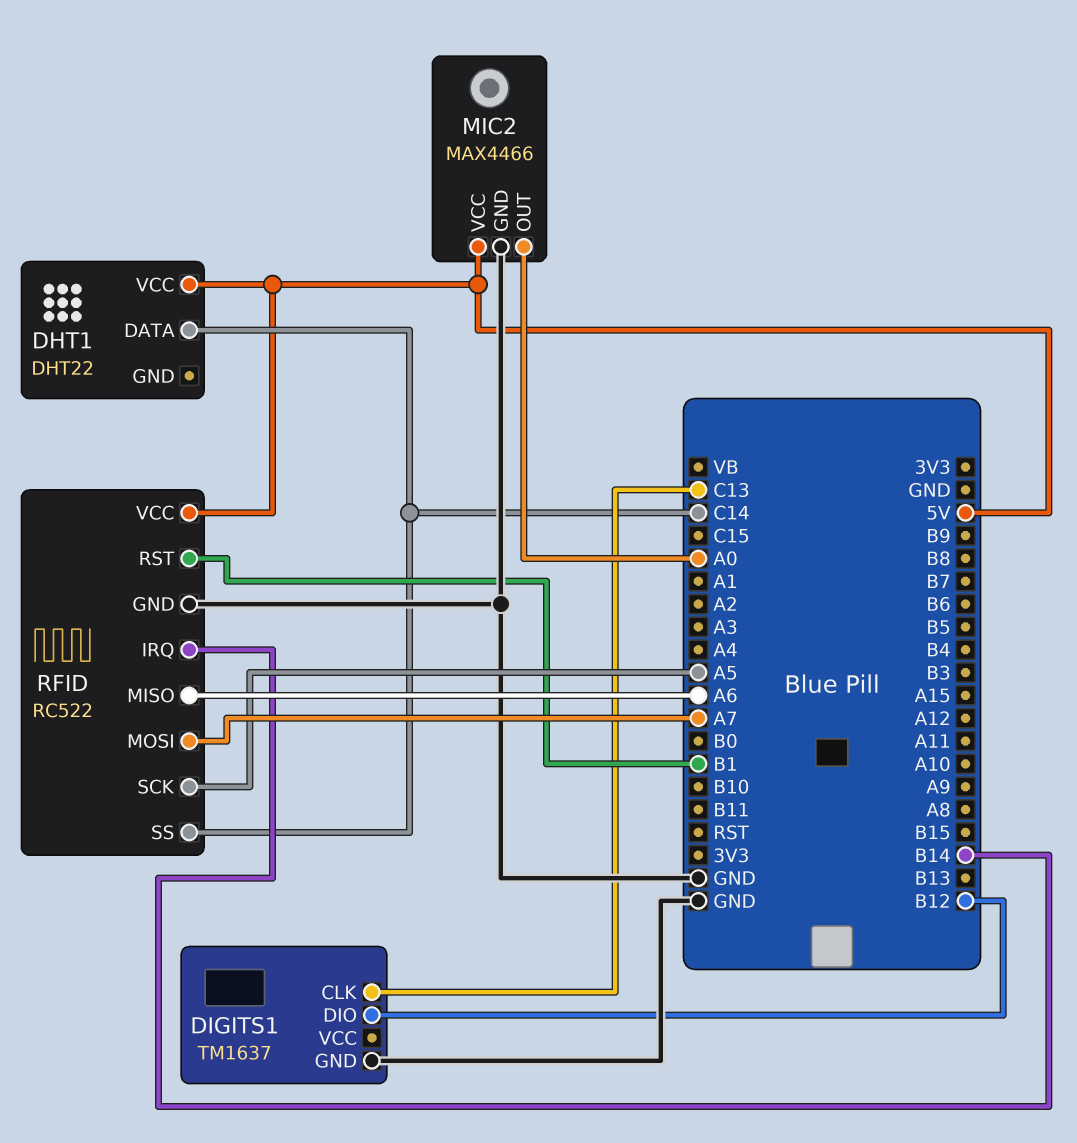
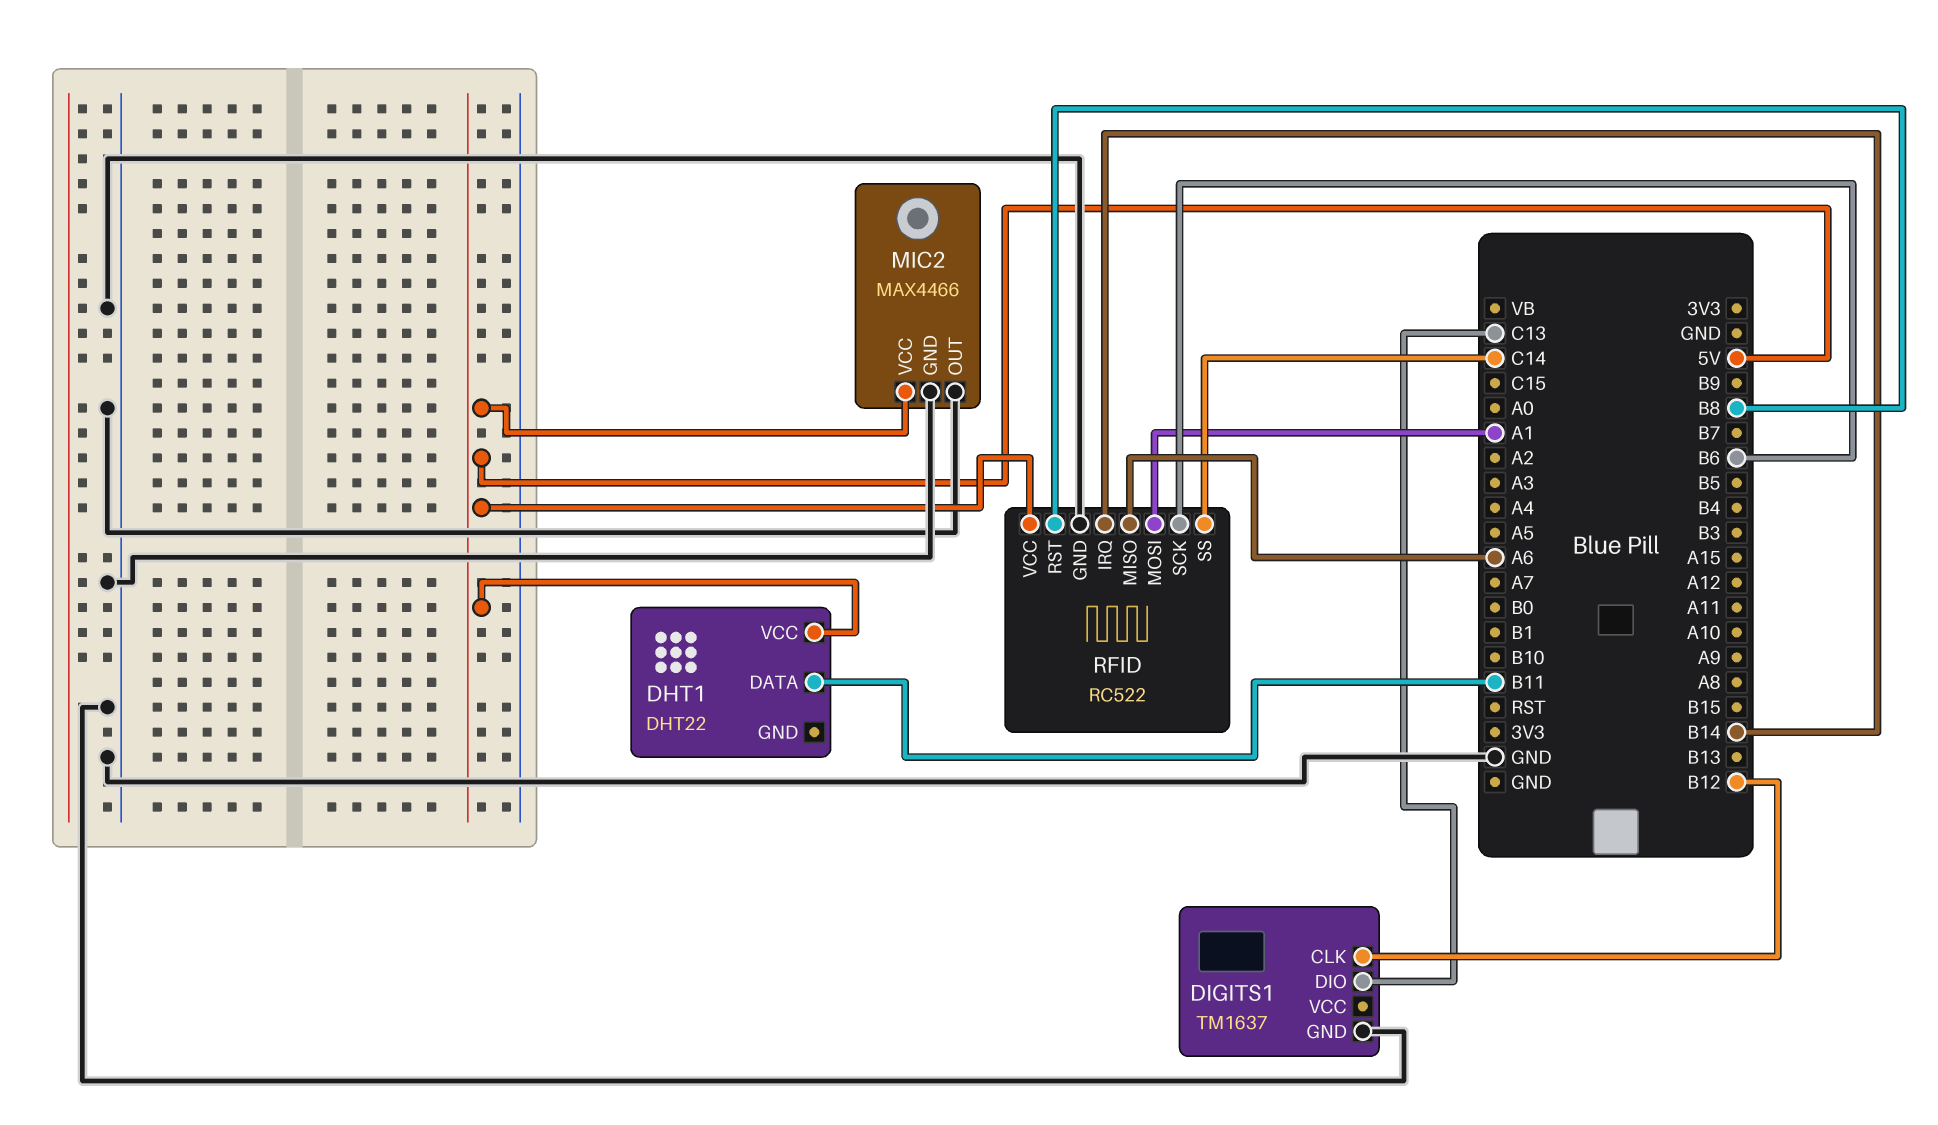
DHT1 pin DATA: C14 -> B11
DIGITS1 pin CLK: C13 -> B12
DIGITS1 pin DIO: B12 -> C13
MIC2 pin OUT: A0 -> GND
RFID pin MOSI: A7 -> A1
RFID pin RST: B1 -> B8
RFID pin SCK: A5 -> B6

